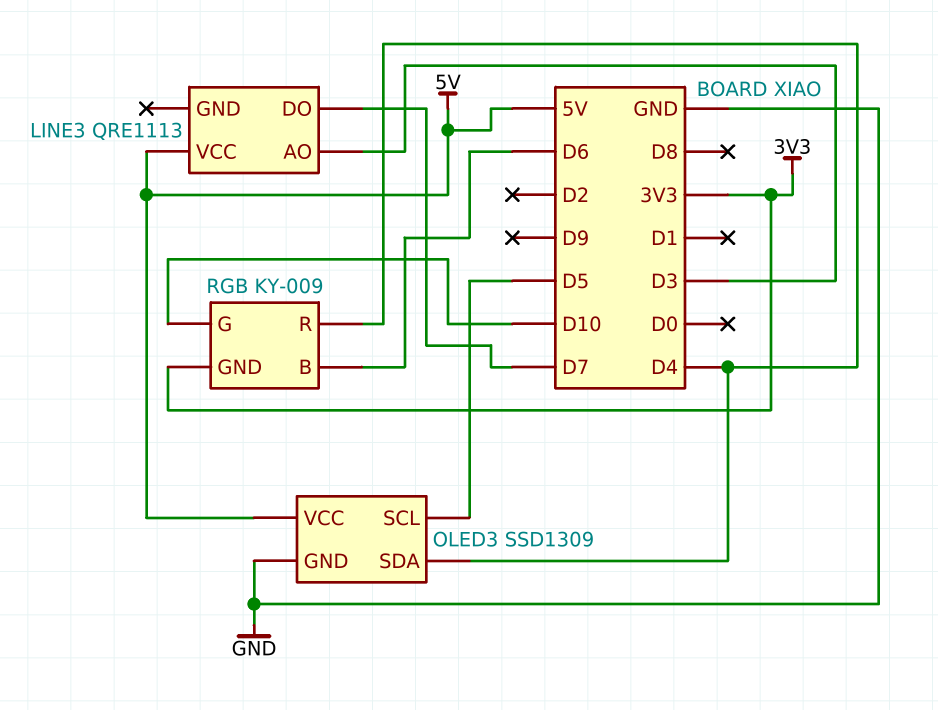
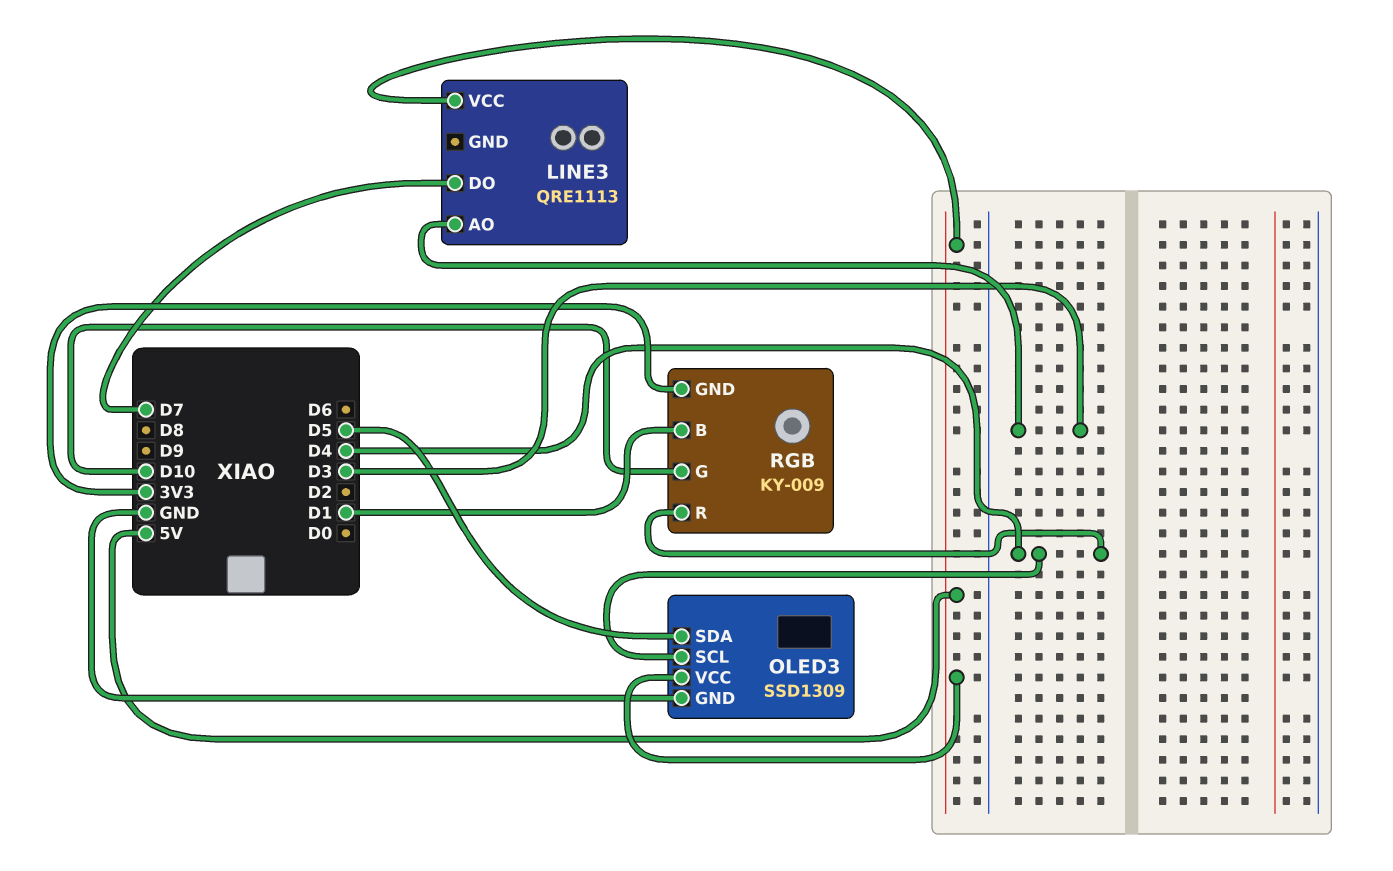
OLED3 pin SCL: D5 -> D4
OLED3 pin SDA: D4 -> D5
RGB pin B: D6 -> D1

